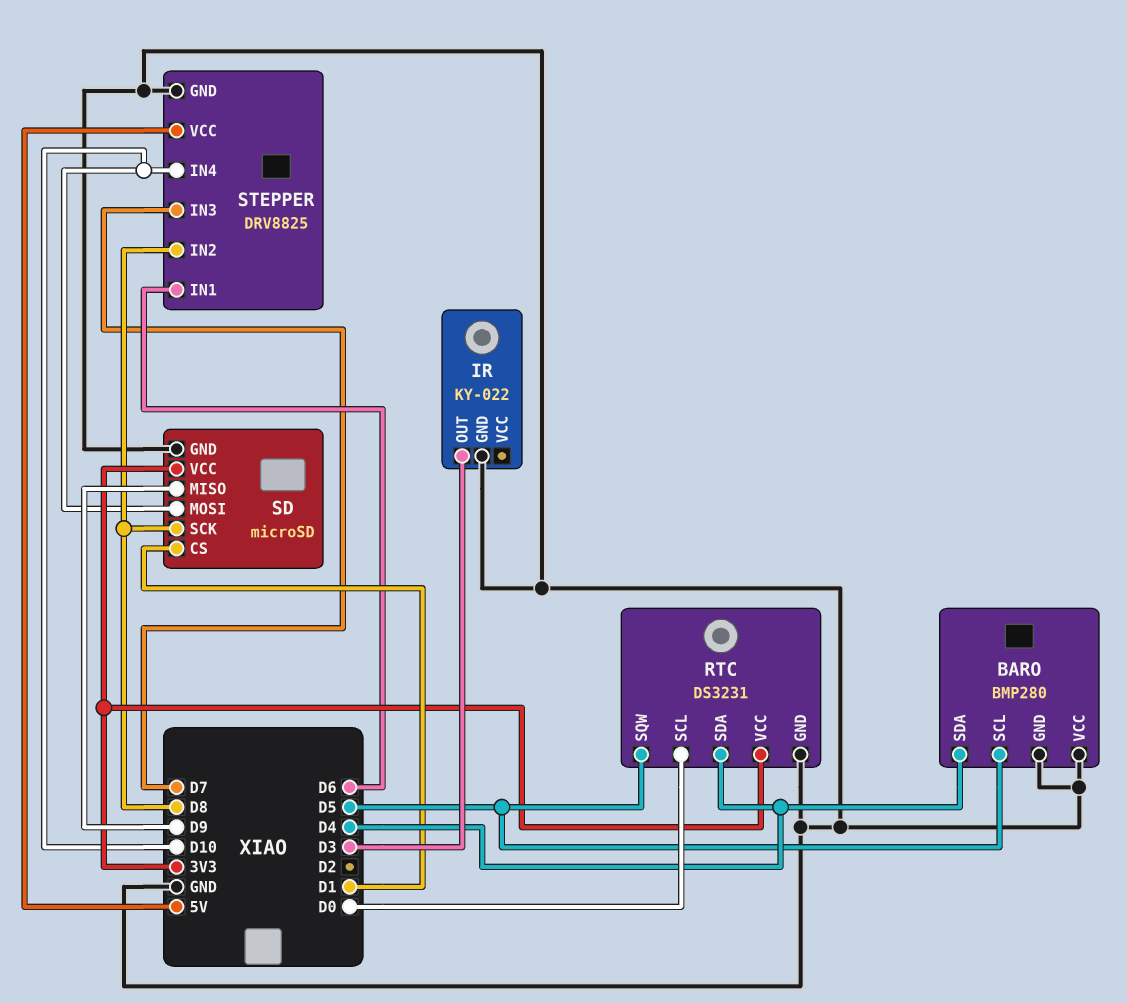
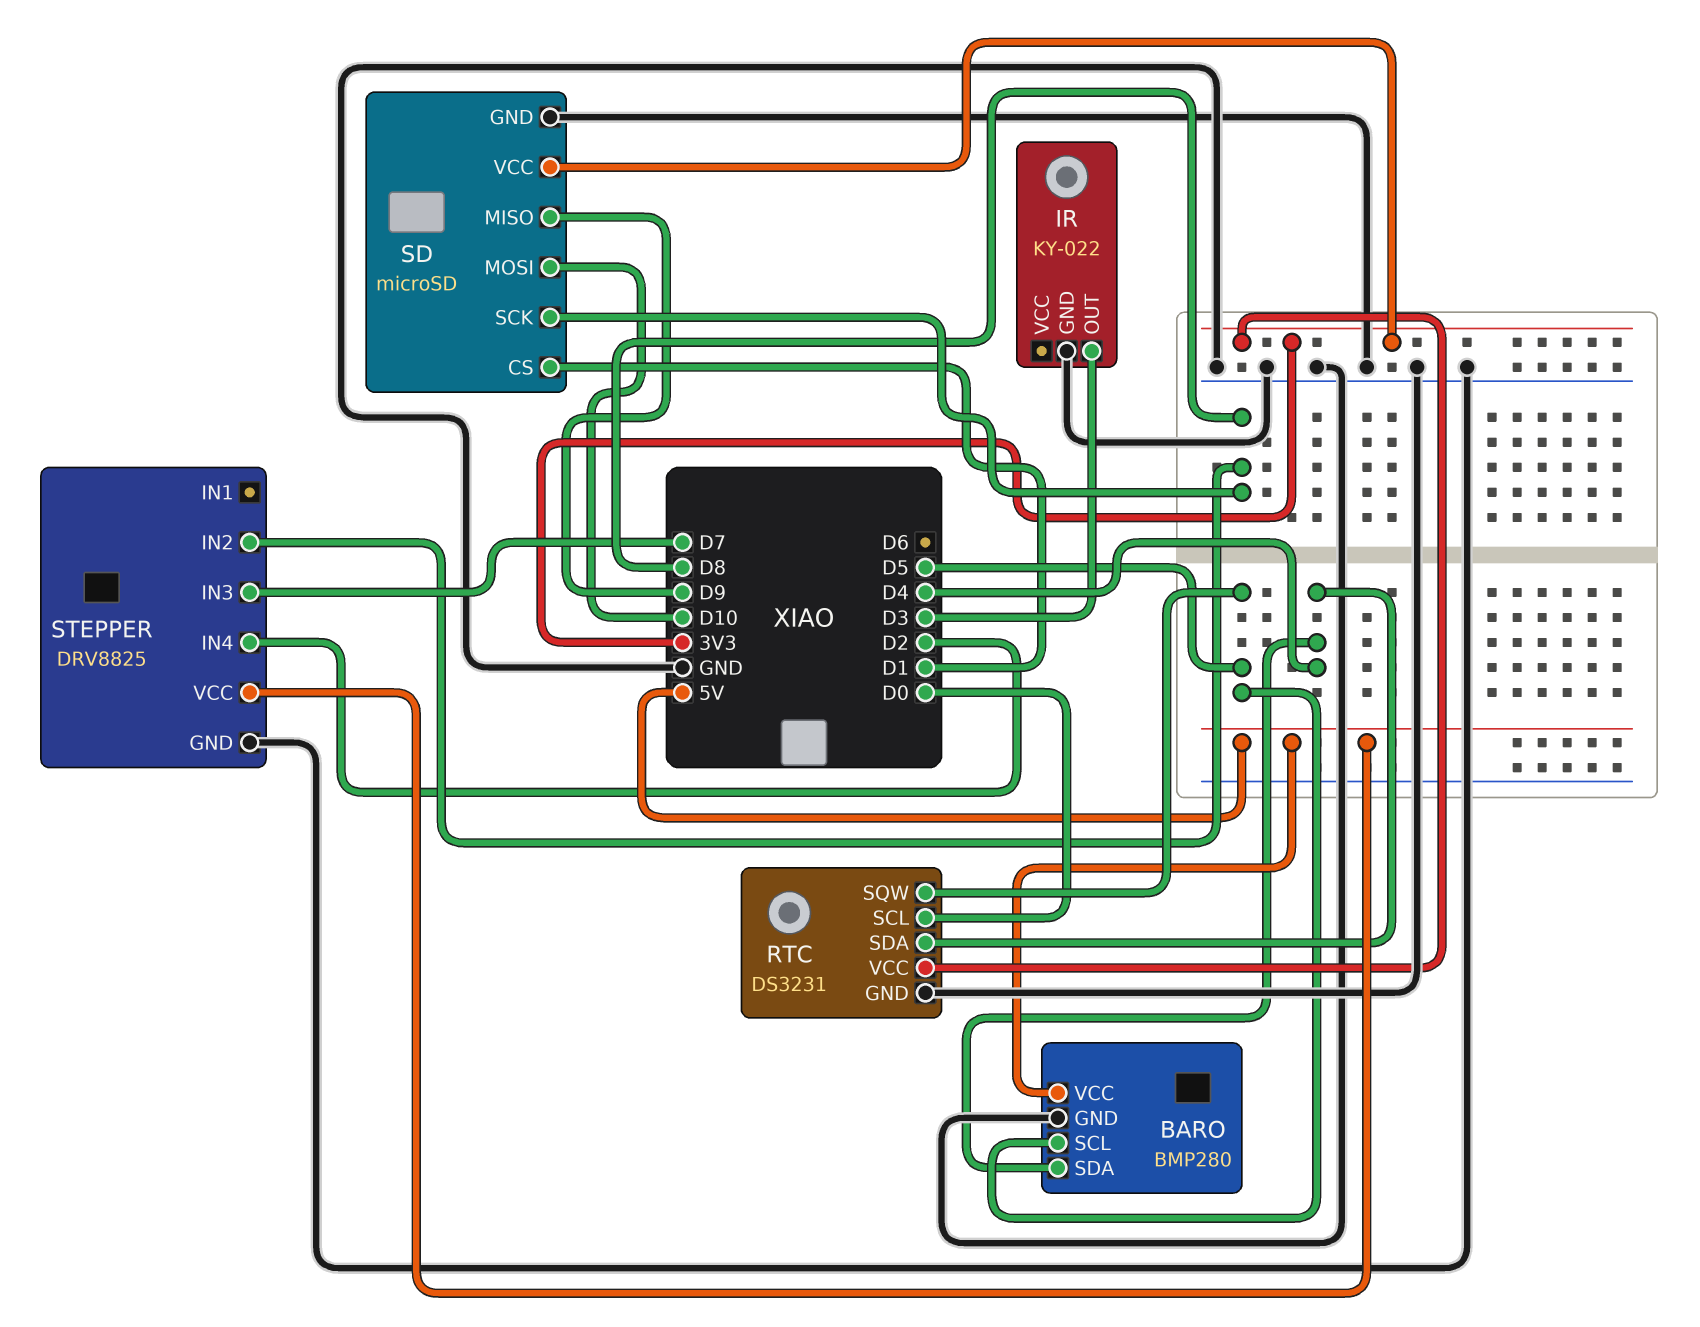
BARO pin VCC: GND -> 5V
STEPPER pin IN1: D6 -> none
STEPPER pin IN4: D10 -> D2

